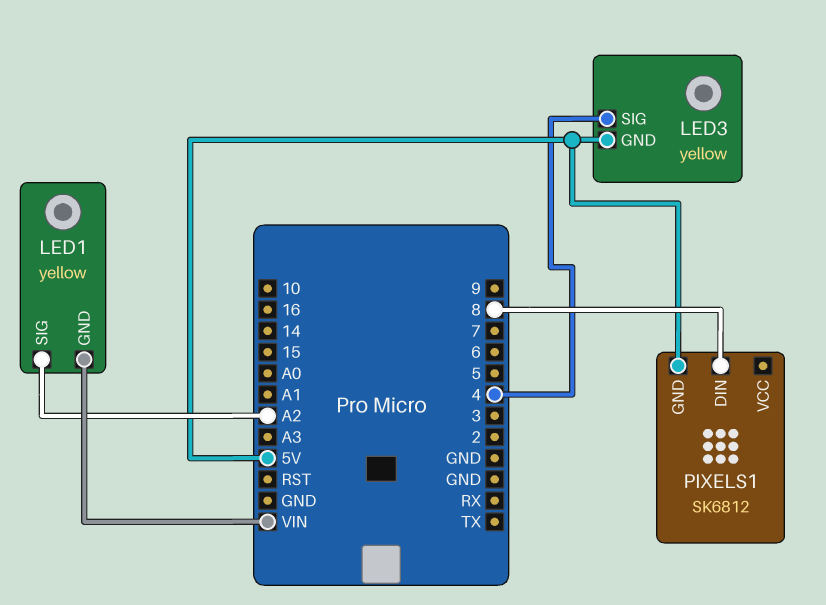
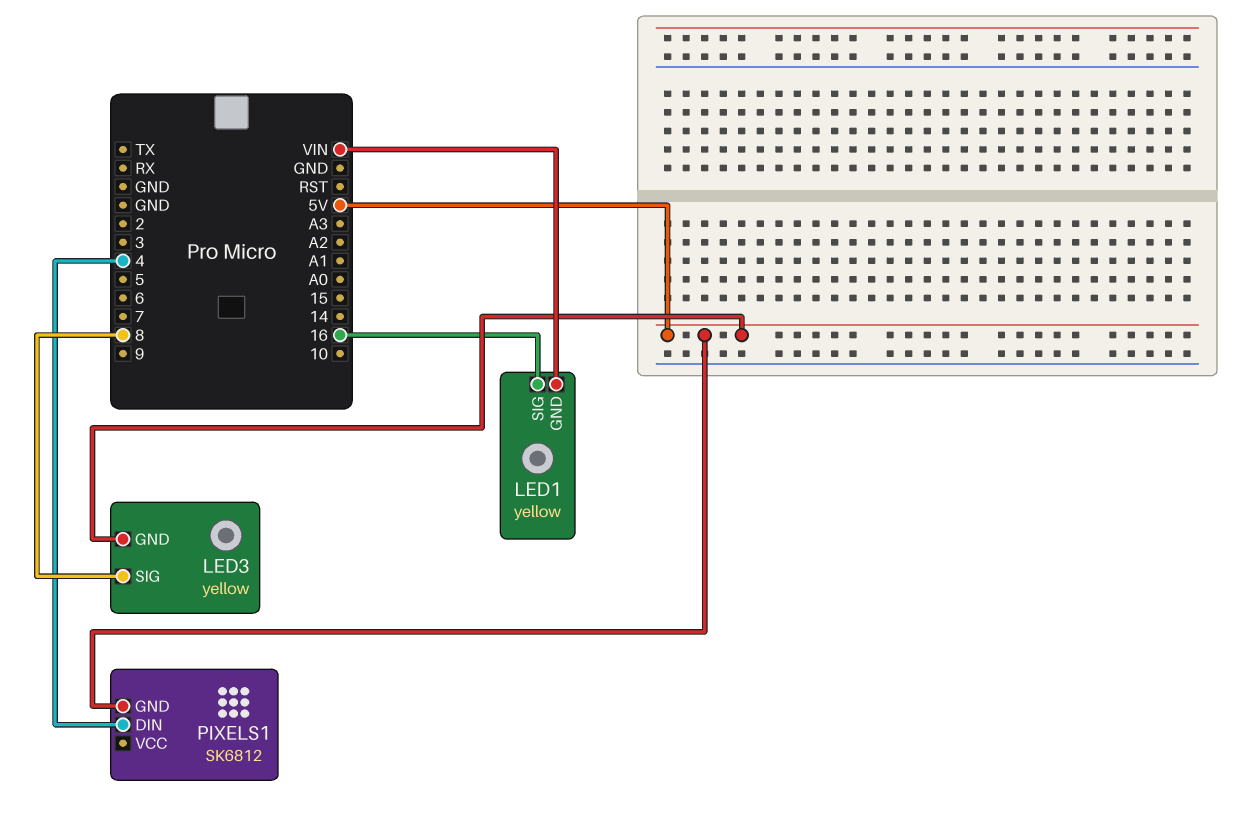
LED1 pin SIG: A2 -> 16
LED3 pin SIG: 4 -> 8
PIXELS1 pin DIN: 8 -> 4

